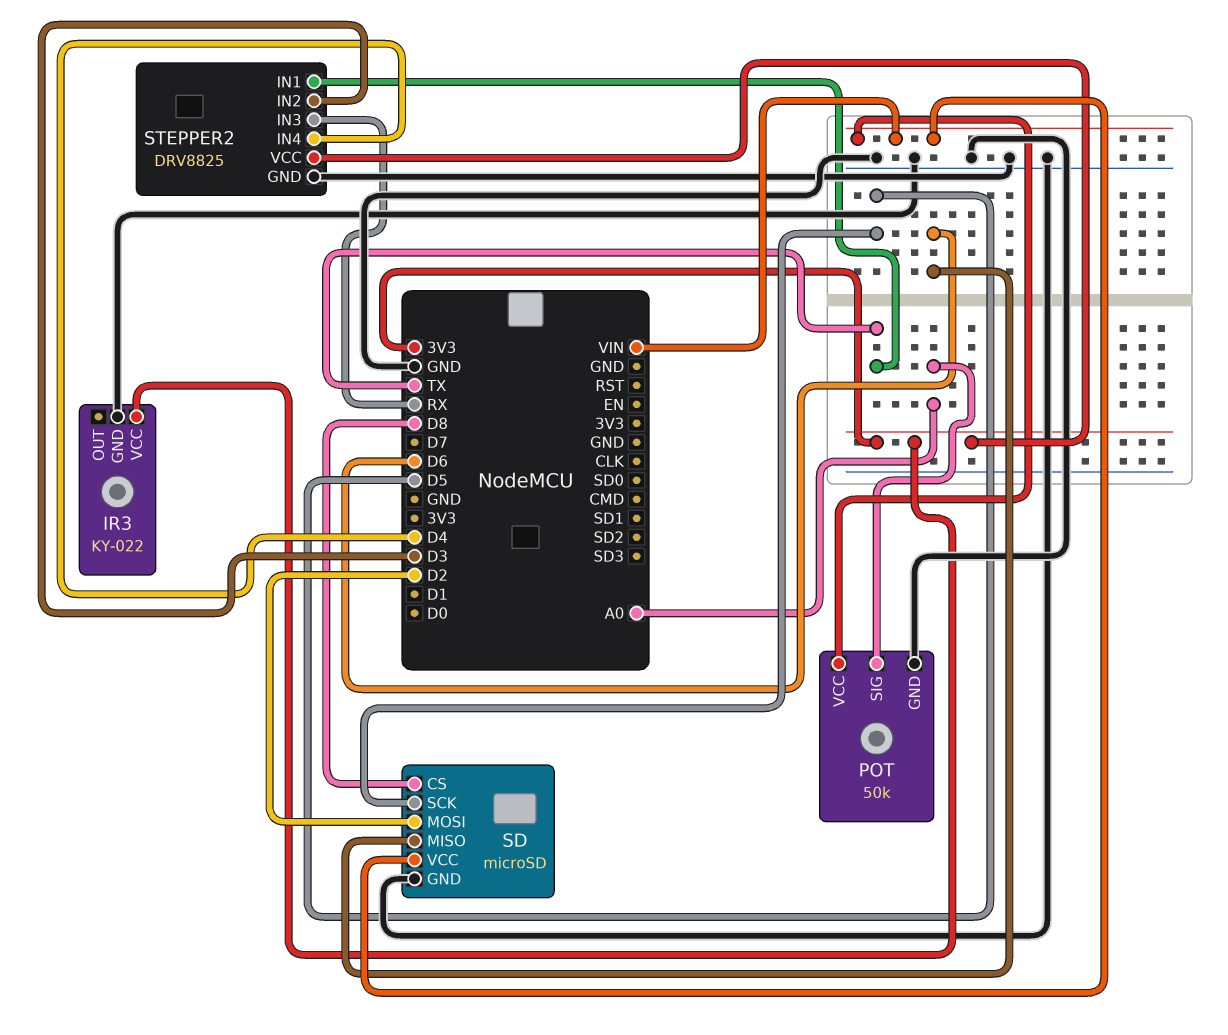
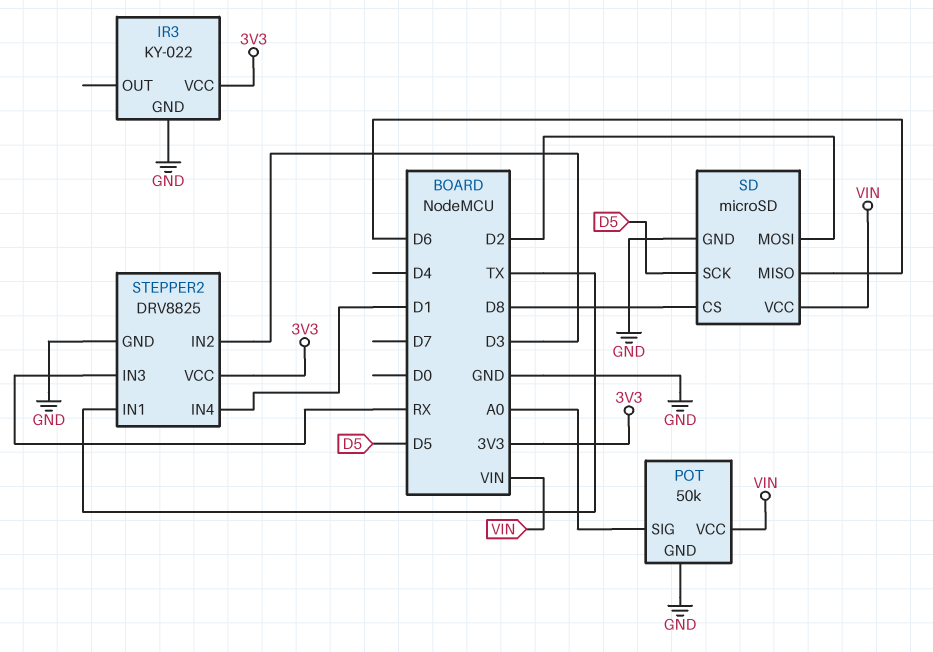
STEPPER2 pin IN4: D4 -> D1

